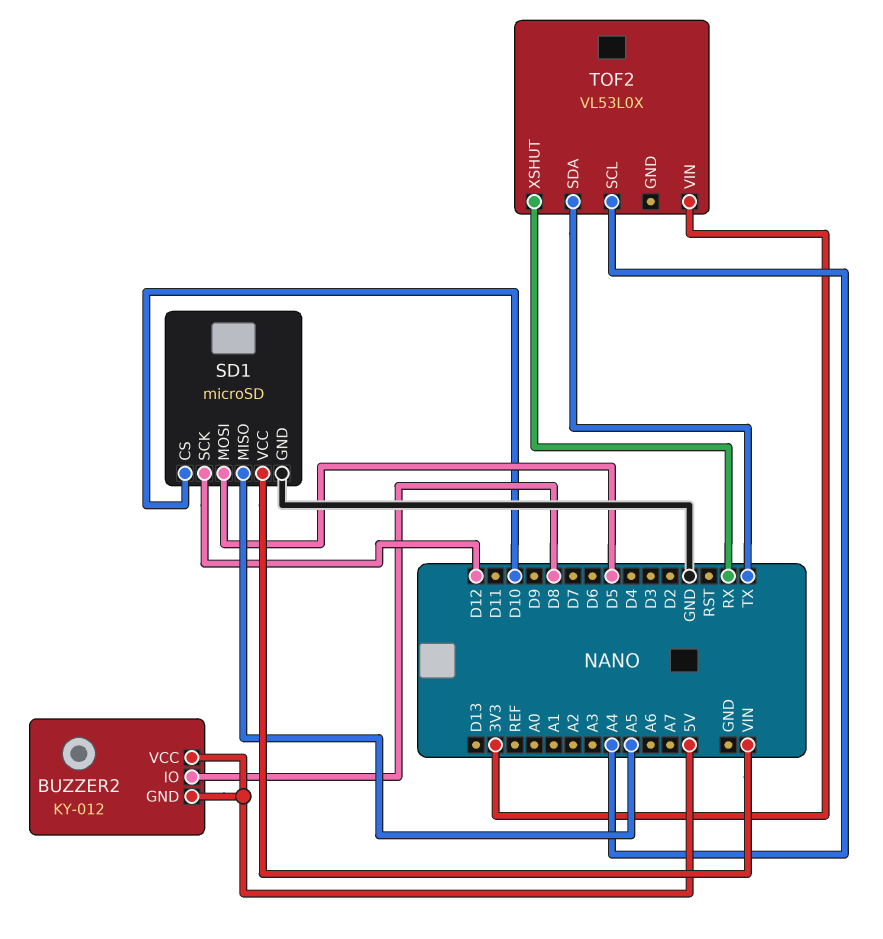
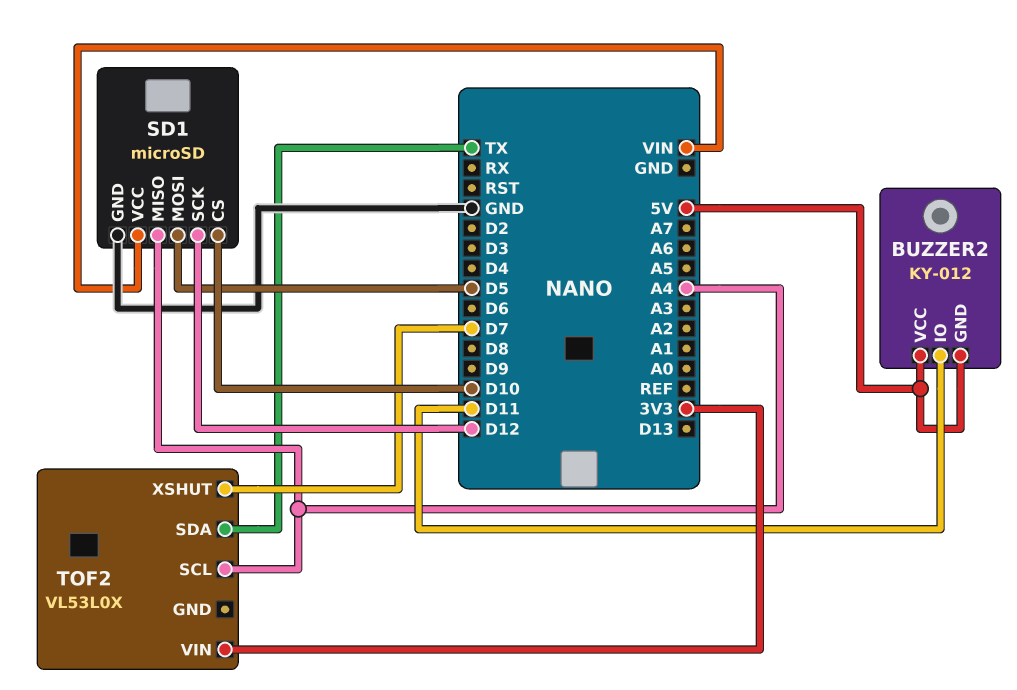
BUZZER2 pin IO: D8 -> D11
SD1 pin MISO: A5 -> A4
TOF2 pin XSHUT: RX -> D7

